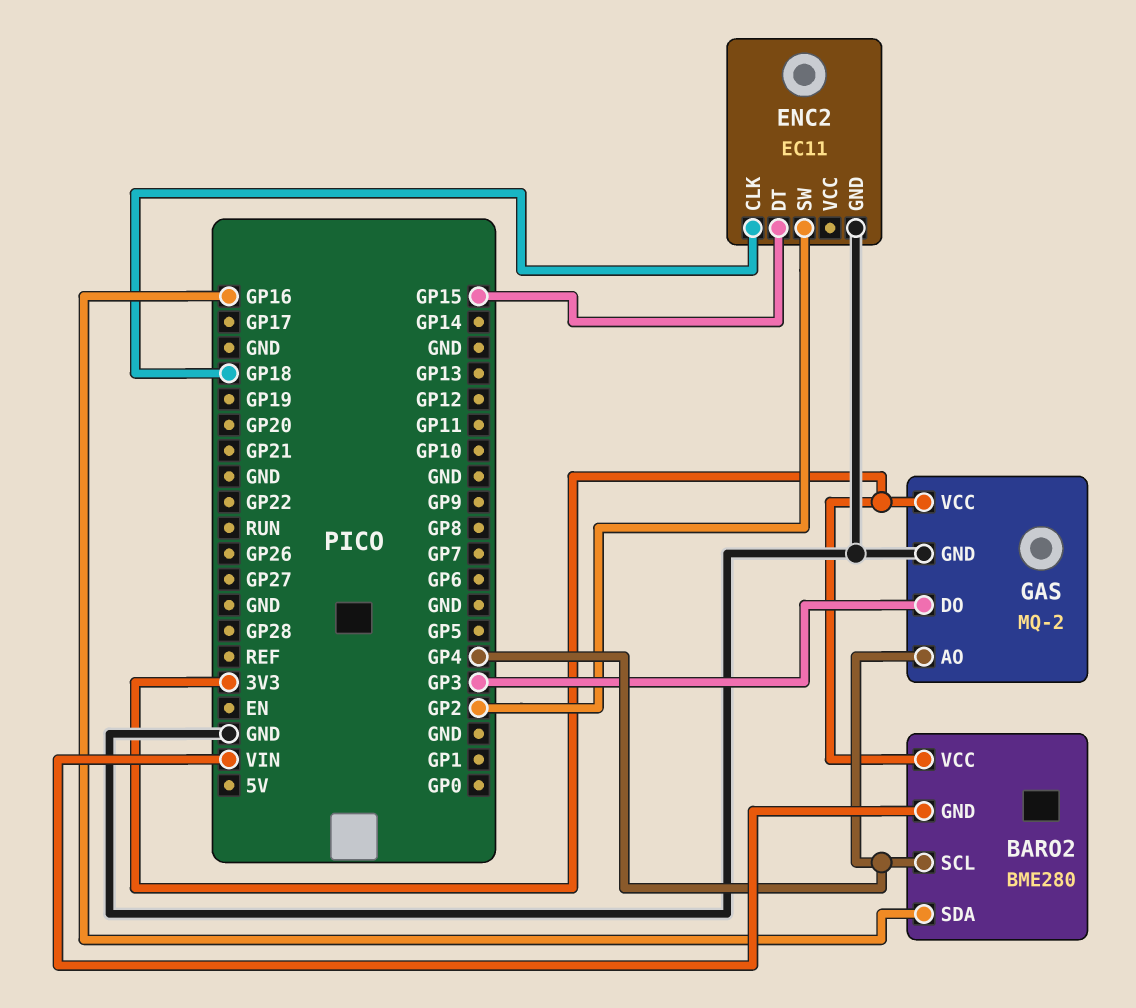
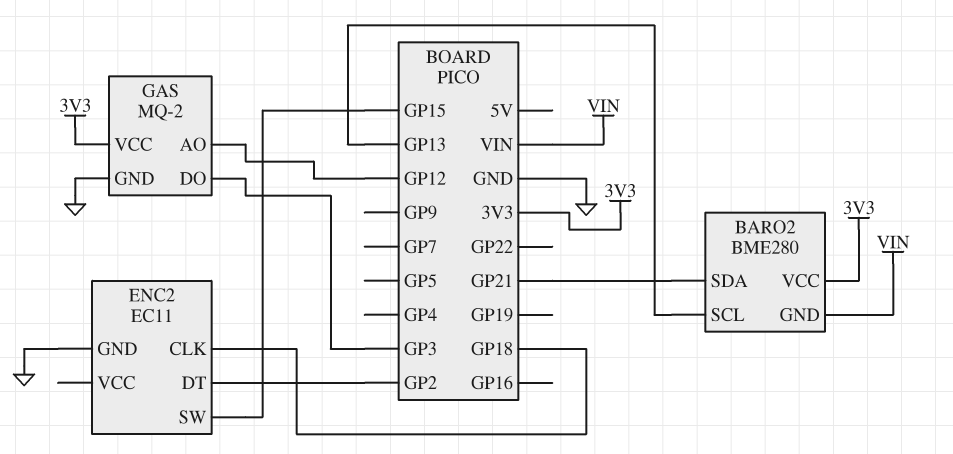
BARO2 pin SCL: GP4 -> GP13
BARO2 pin SDA: GP16 -> GP21
ENC2 pin DT: GP15 -> GP2
ENC2 pin SW: GP2 -> GP15
GAS pin AO: GP4 -> GP12

